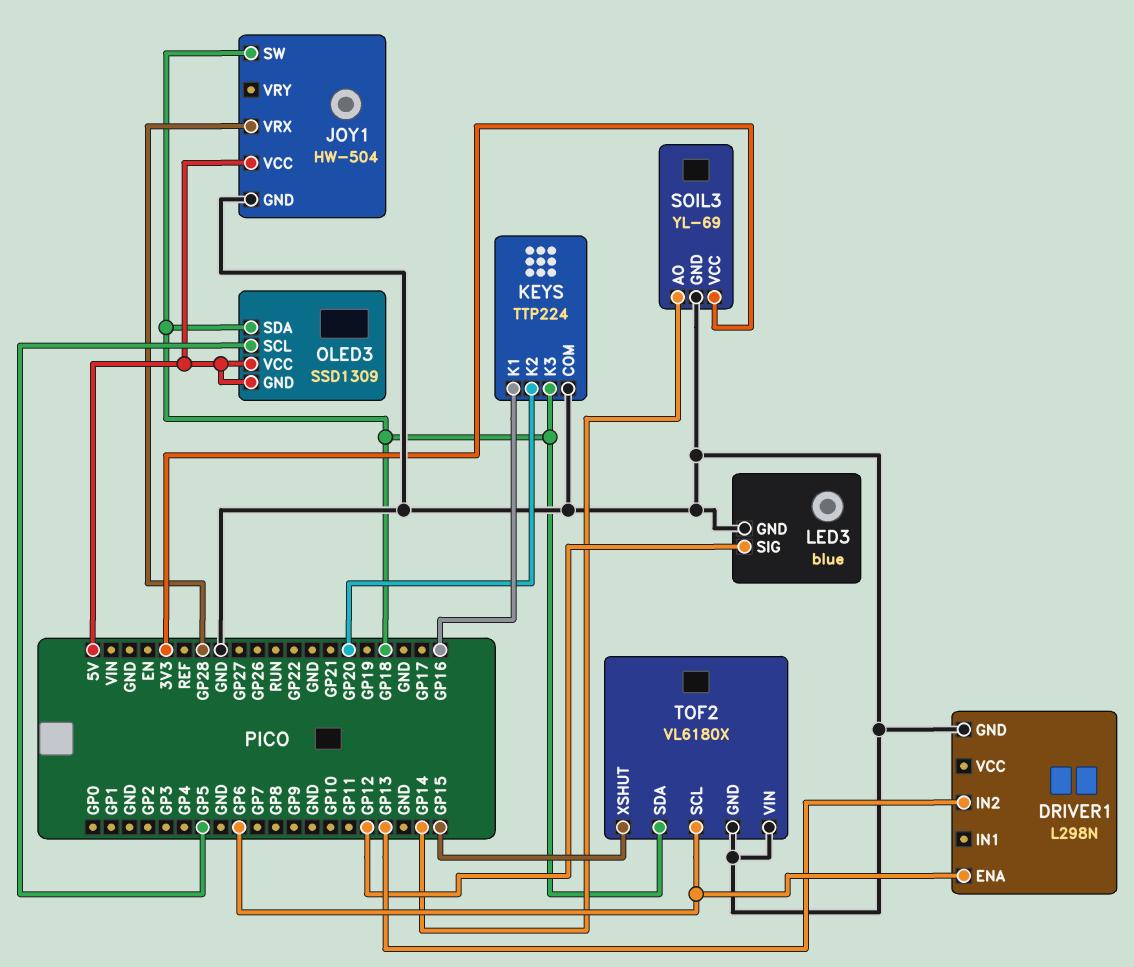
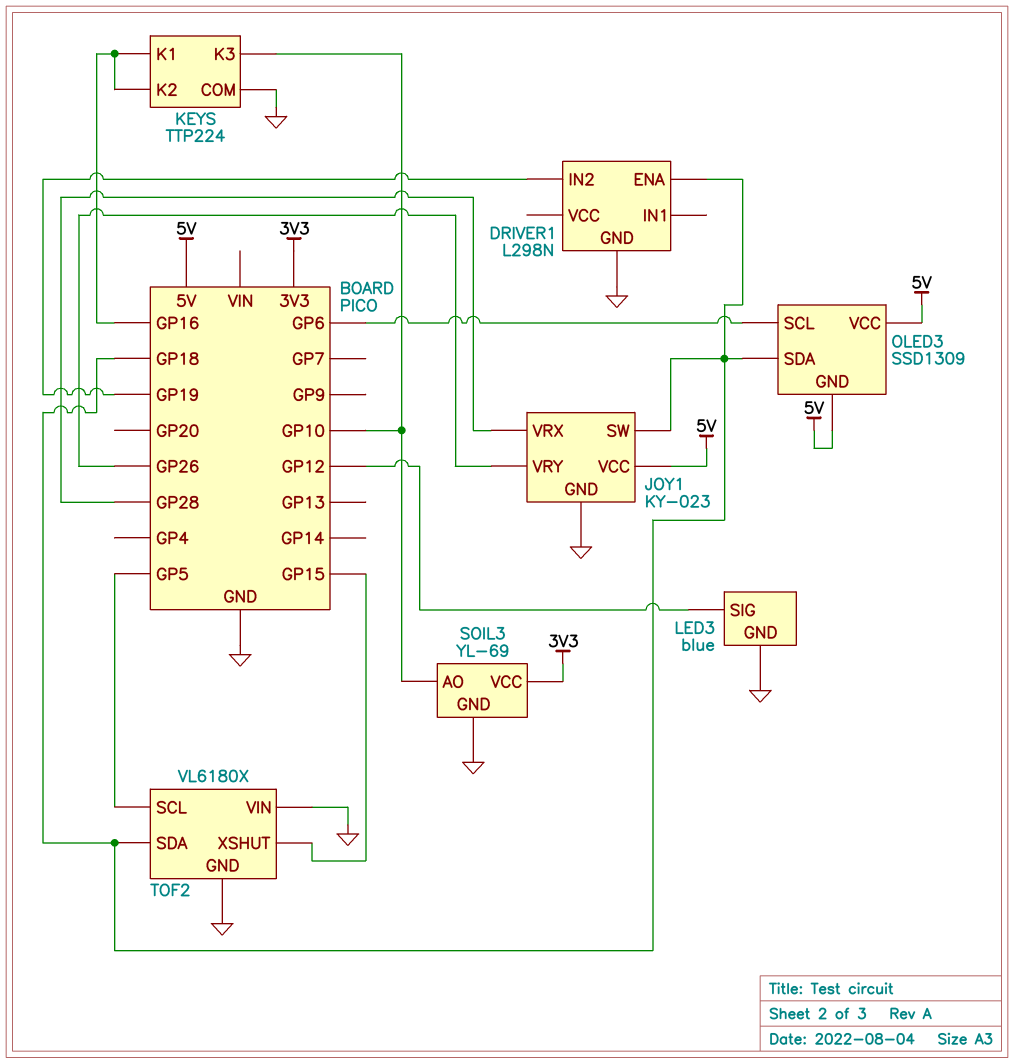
DRIVER1 pin ENA: GP6 -> GP18
DRIVER1 pin IN2: GP13 -> GP19
JOY1: HW-504 -> KY-023
JOY1 pin VRY: none -> GP26
KEYS pin K2: GP20 -> GP16
KEYS pin K3: GP18 -> GP10
OLED3 pin SCL: GP5 -> GP6
SOIL3 pin AO: GP14 -> GP10
TOF2 pin SCL: GP6 -> GP5

